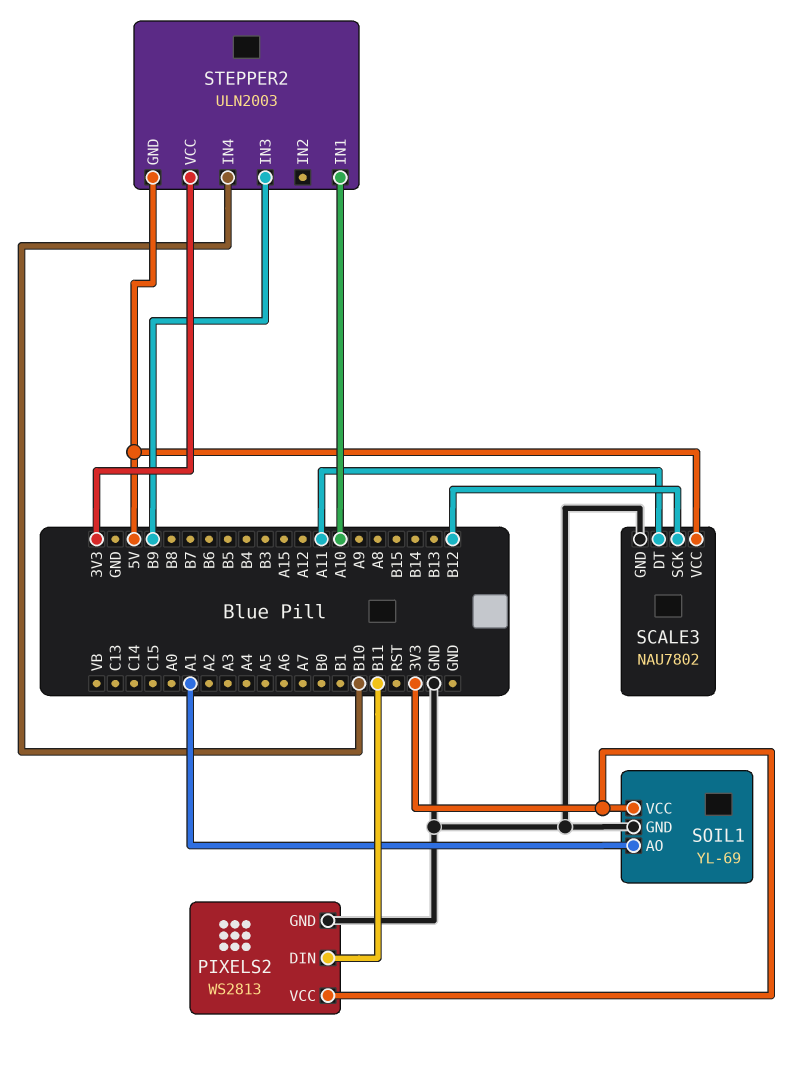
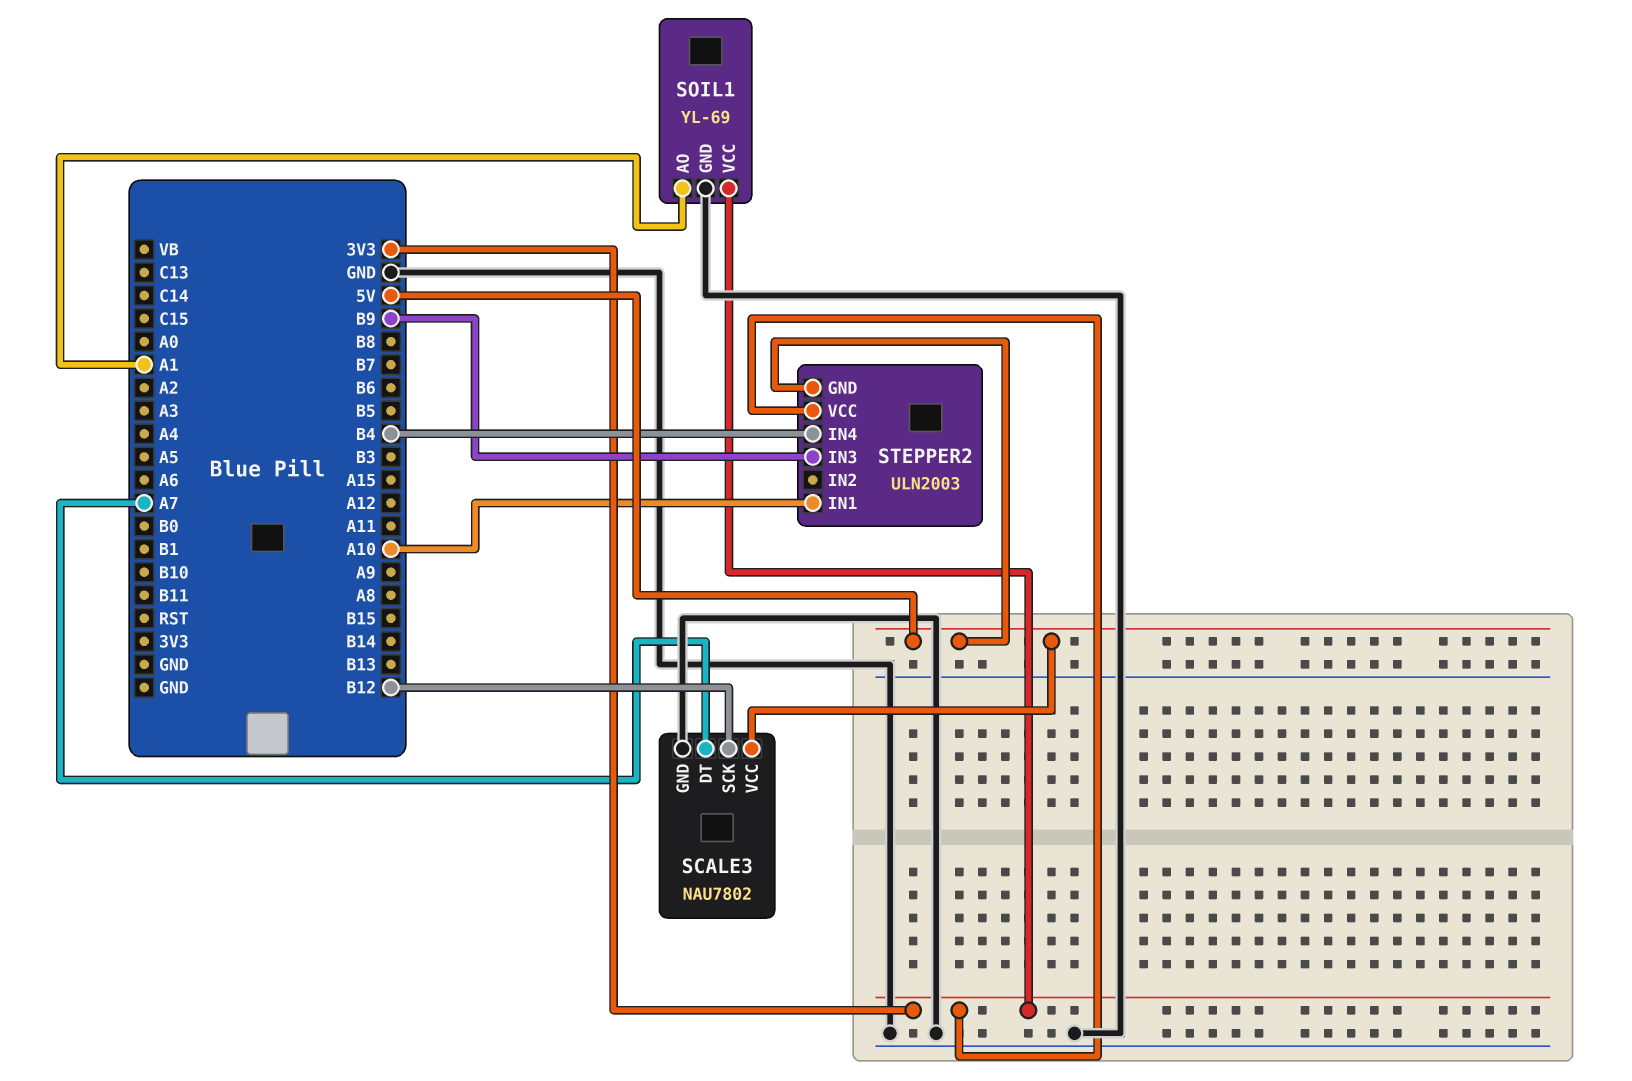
PIXELS2: WS2813 -> none
PIXELS2 pin DIN: B11 -> none
PIXELS2 pin GND: GND -> none
PIXELS2 pin VCC: 3V3 -> none
SCALE3 pin DT: A11 -> A7
STEPPER2 pin IN4: B10 -> B4

